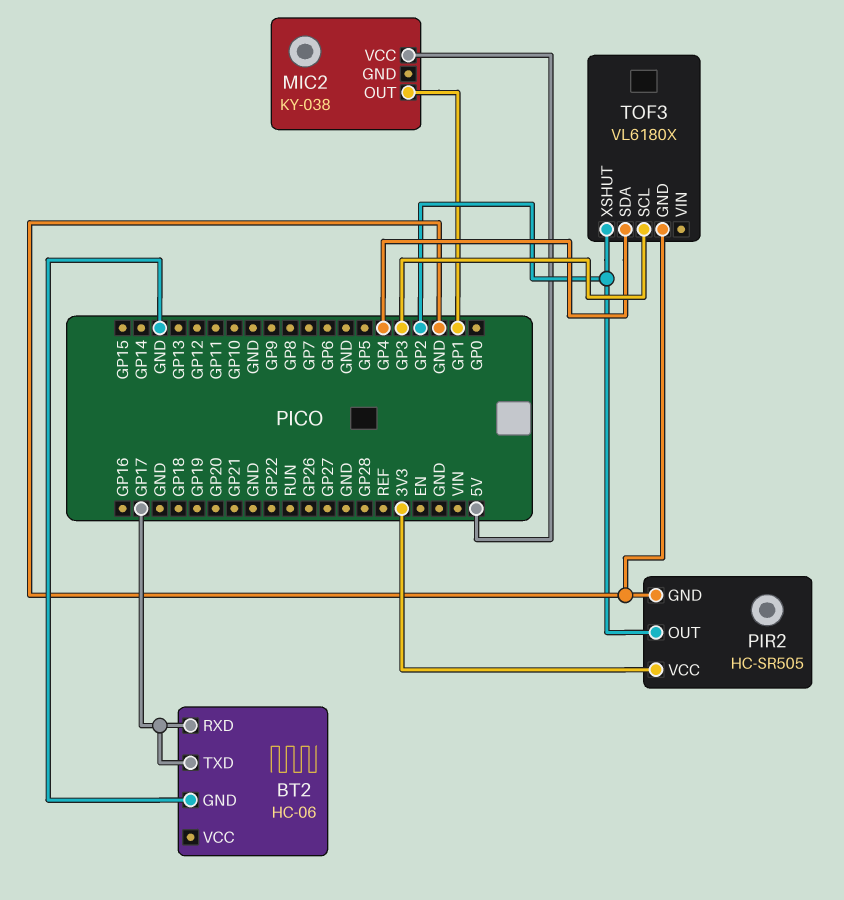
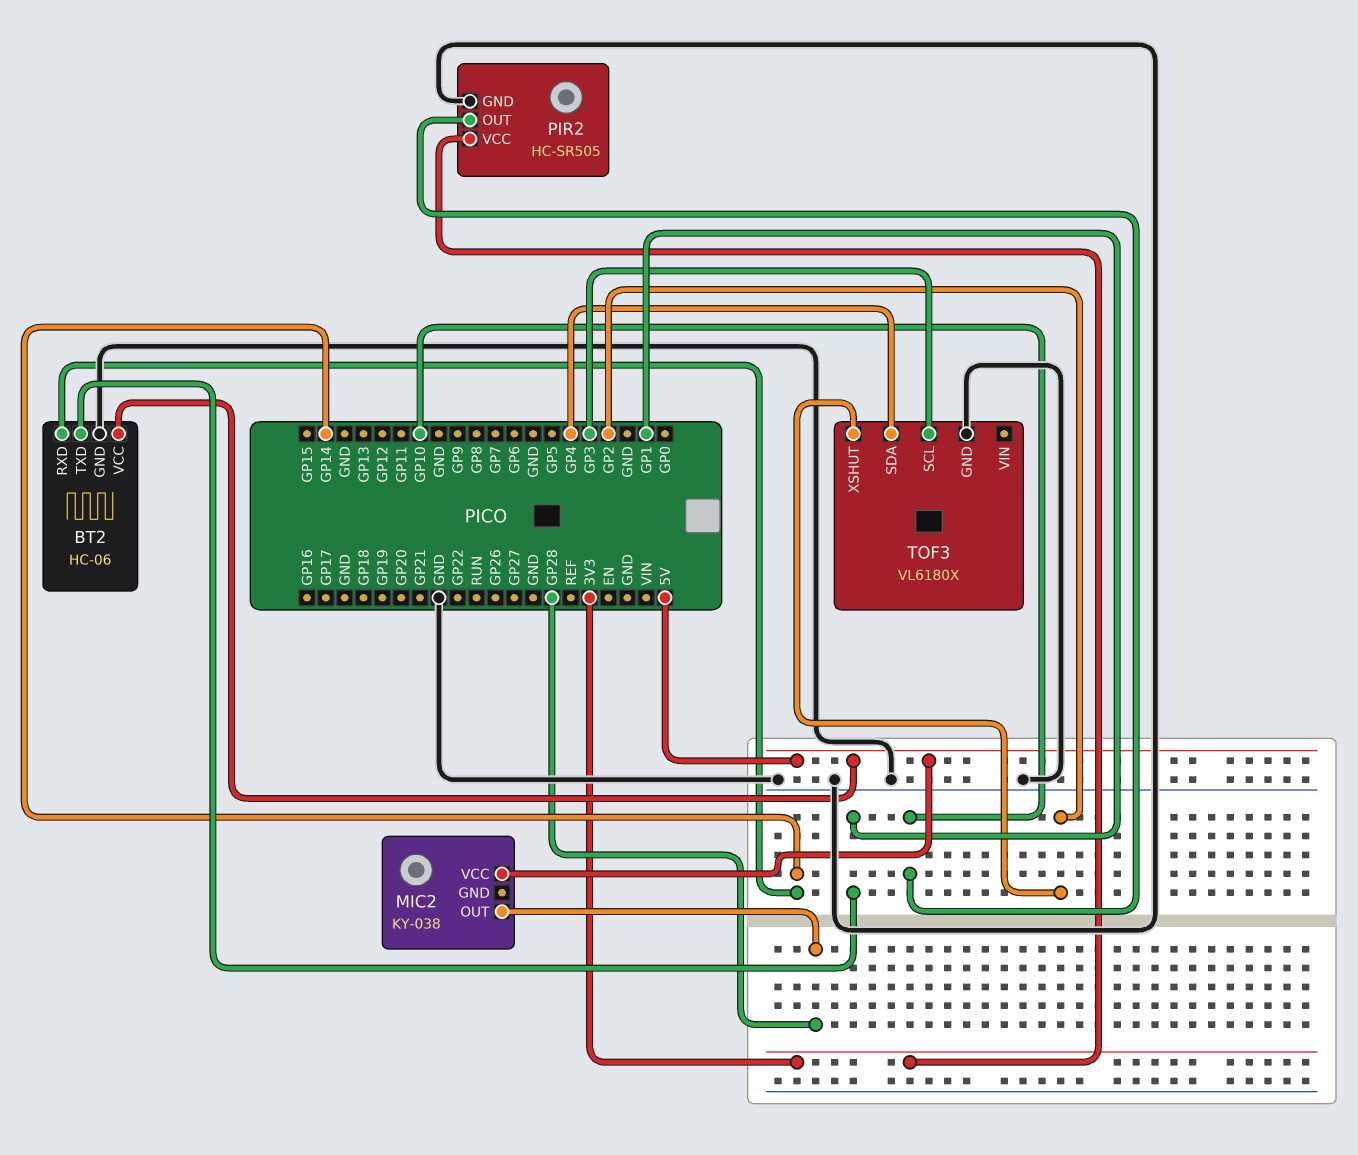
BT2 pin RXD: GP17 -> GP14
BT2 pin TXD: GP17 -> GP1
BT2 pin VCC: none -> 5V
MIC2 pin OUT: GP1 -> GP28
PIR2 pin OUT: GP2 -> GP10

